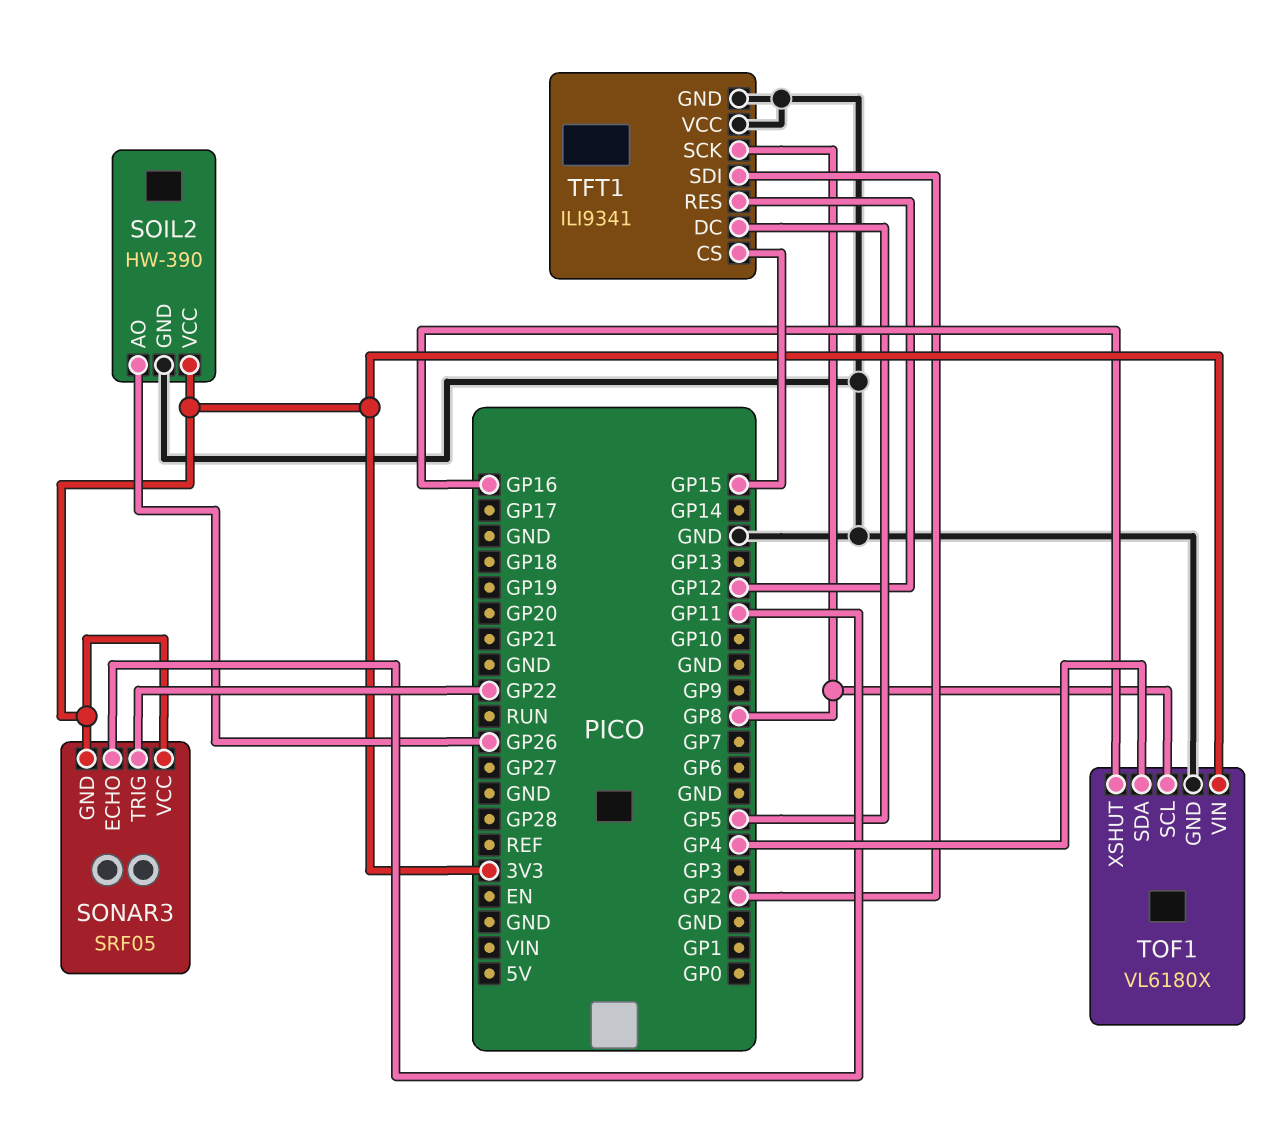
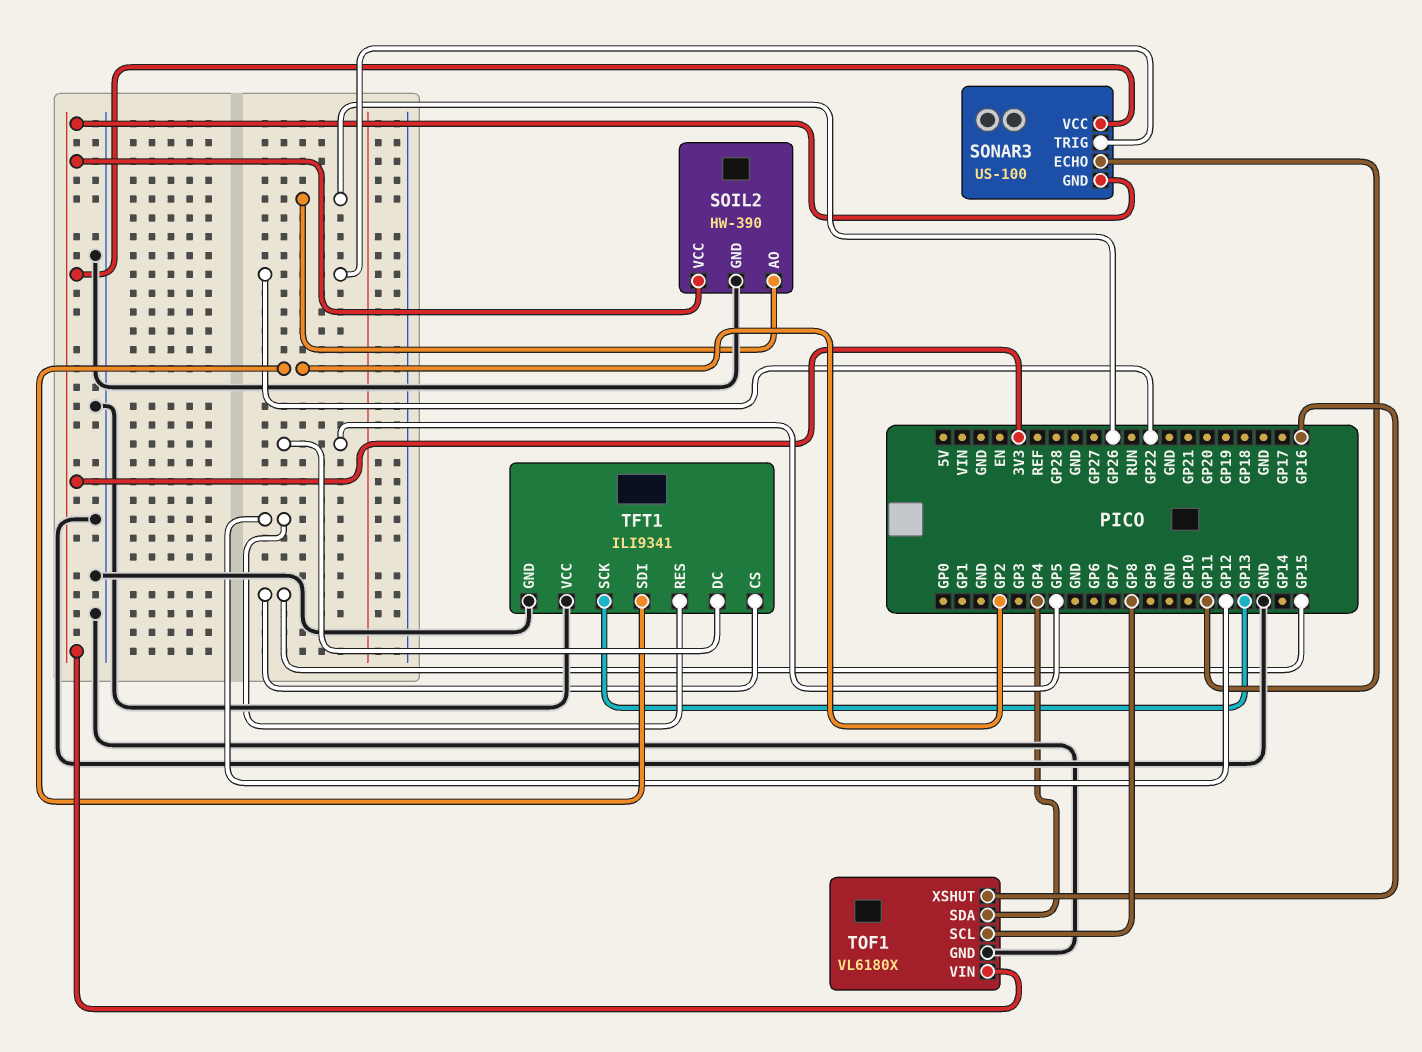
SONAR3: SRF05 -> US-100
TFT1 pin SCK: GP8 -> GP13

